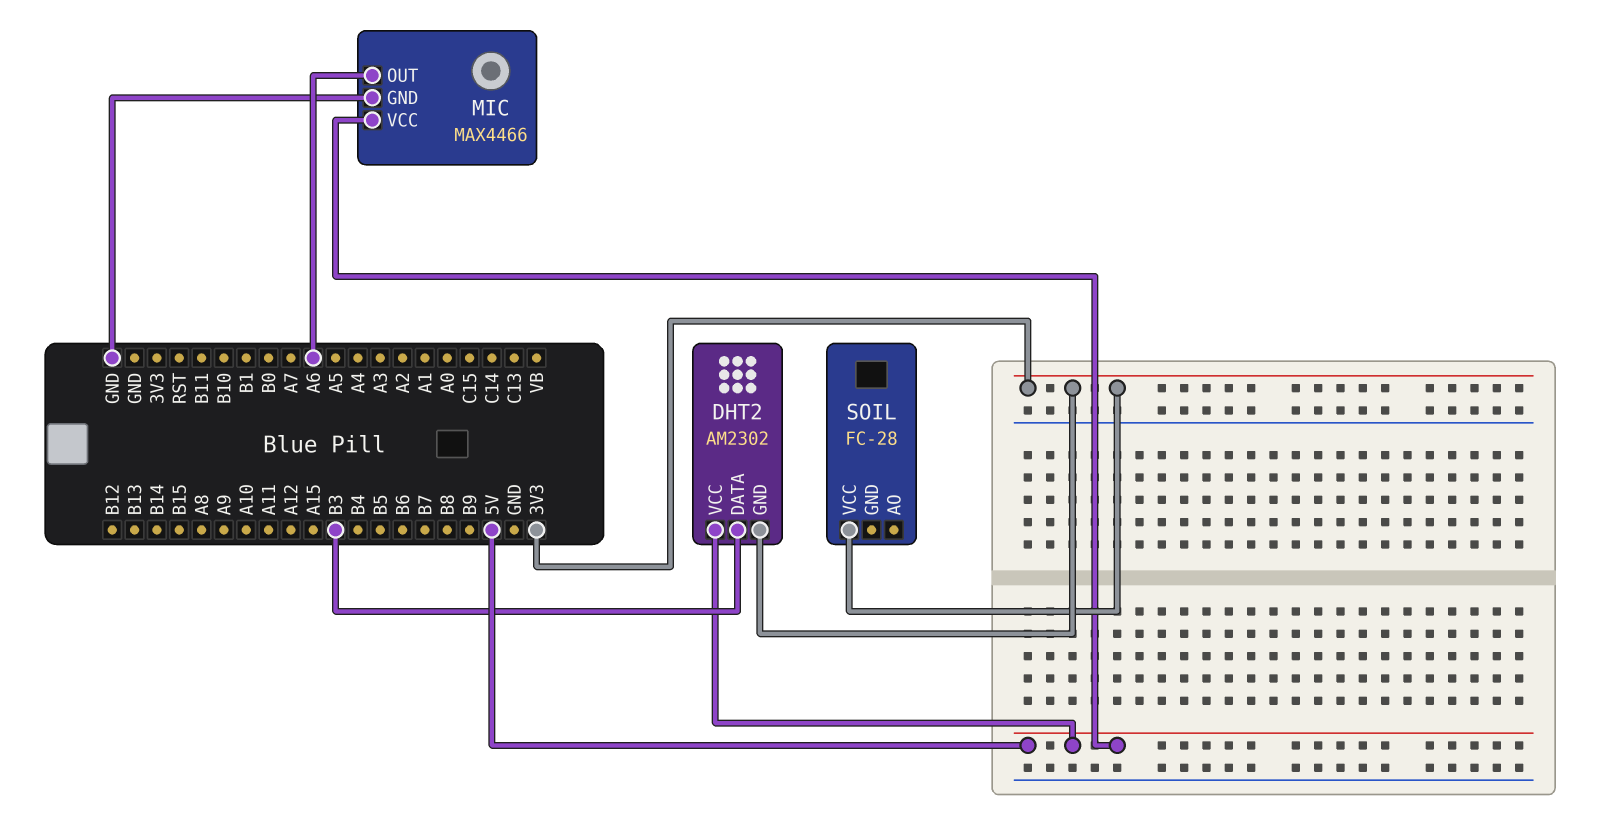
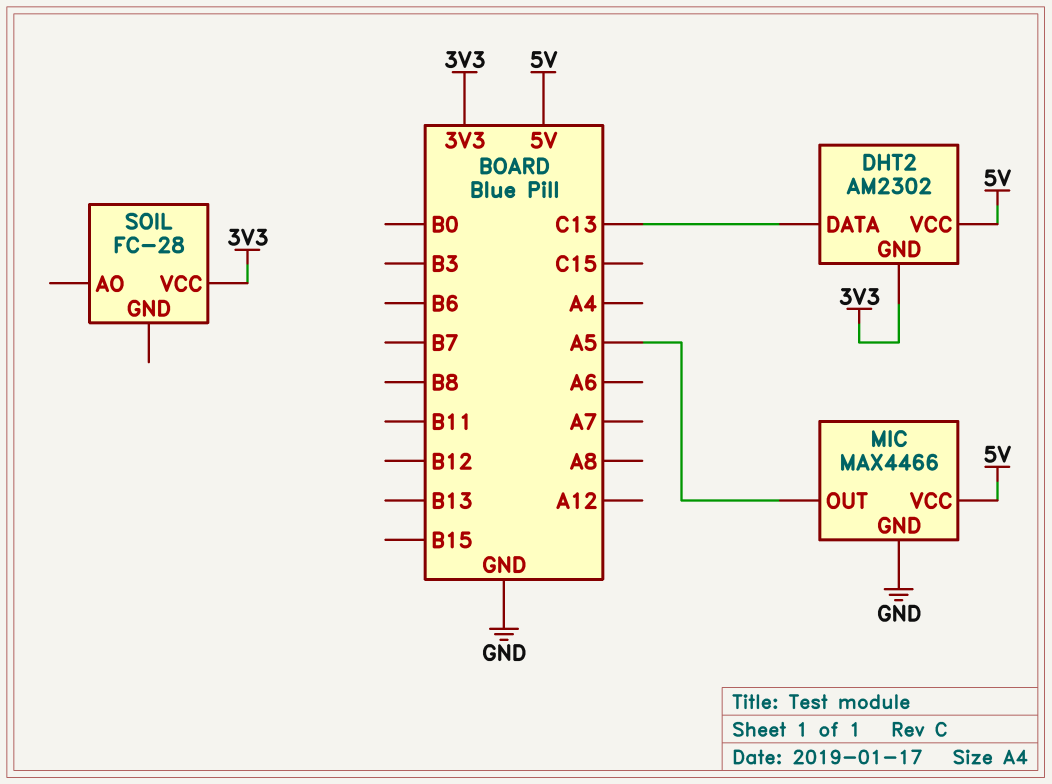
DHT2 pin DATA: B3 -> C13
MIC pin OUT: A6 -> A5

